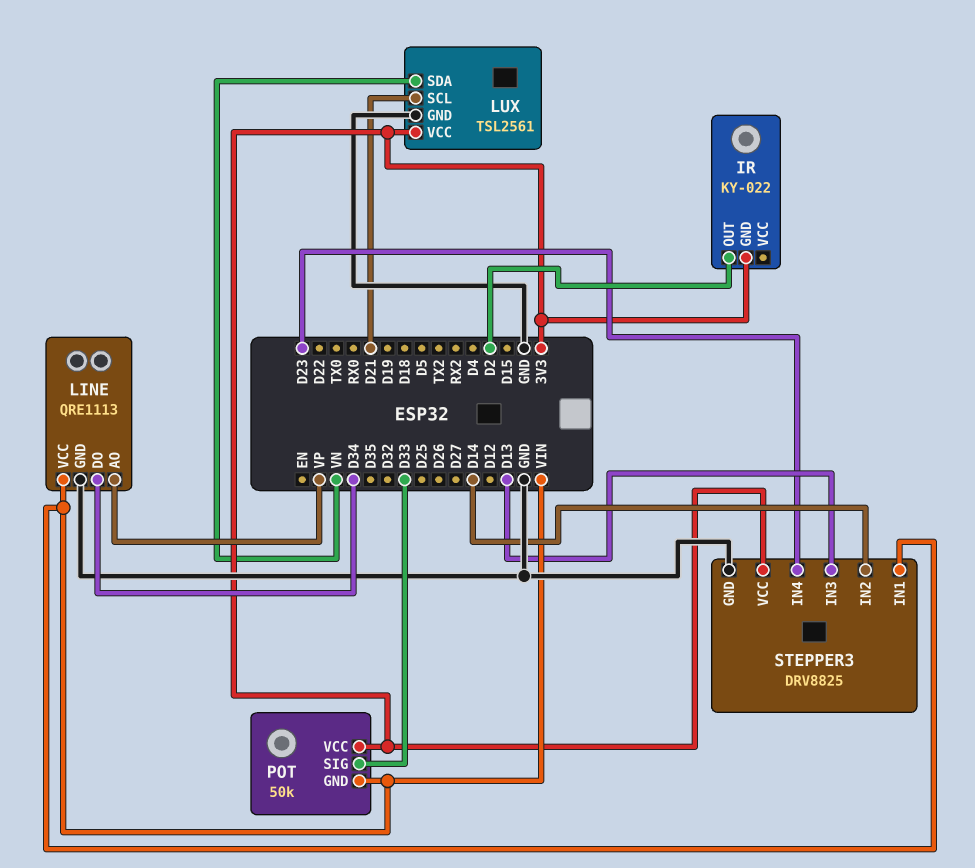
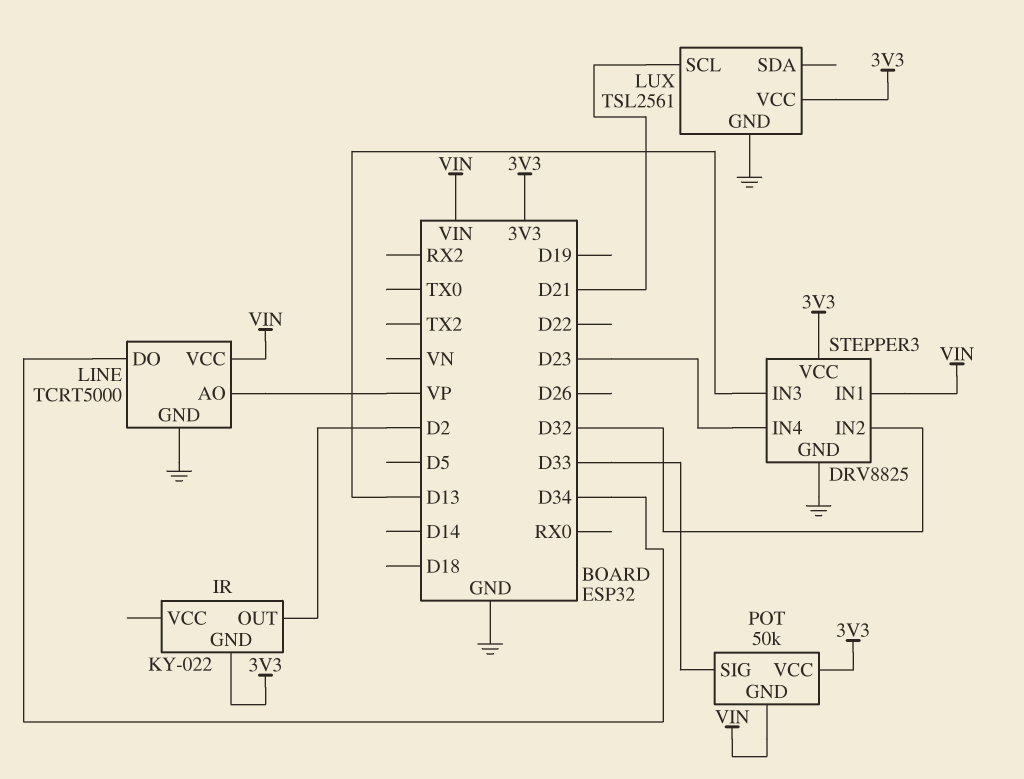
LINE: QRE1113 -> TCRT5000
LUX pin SDA: VN -> none
STEPPER3 pin IN2: D14 -> D32

